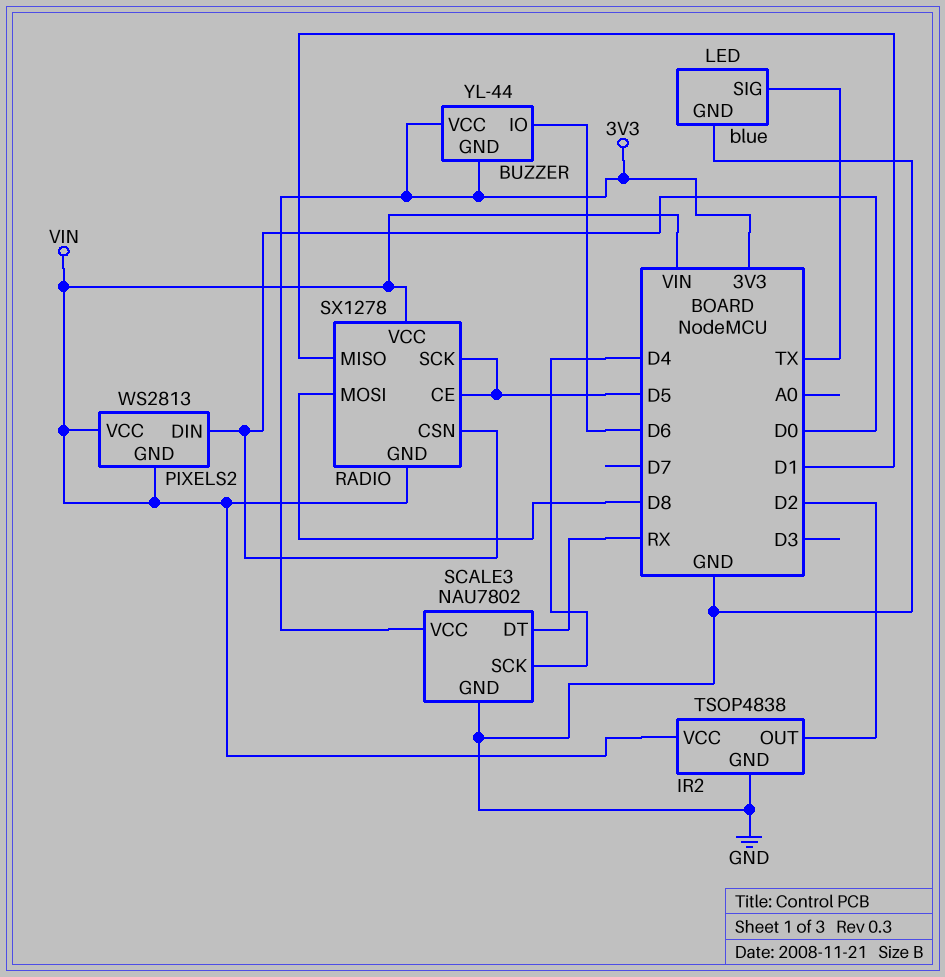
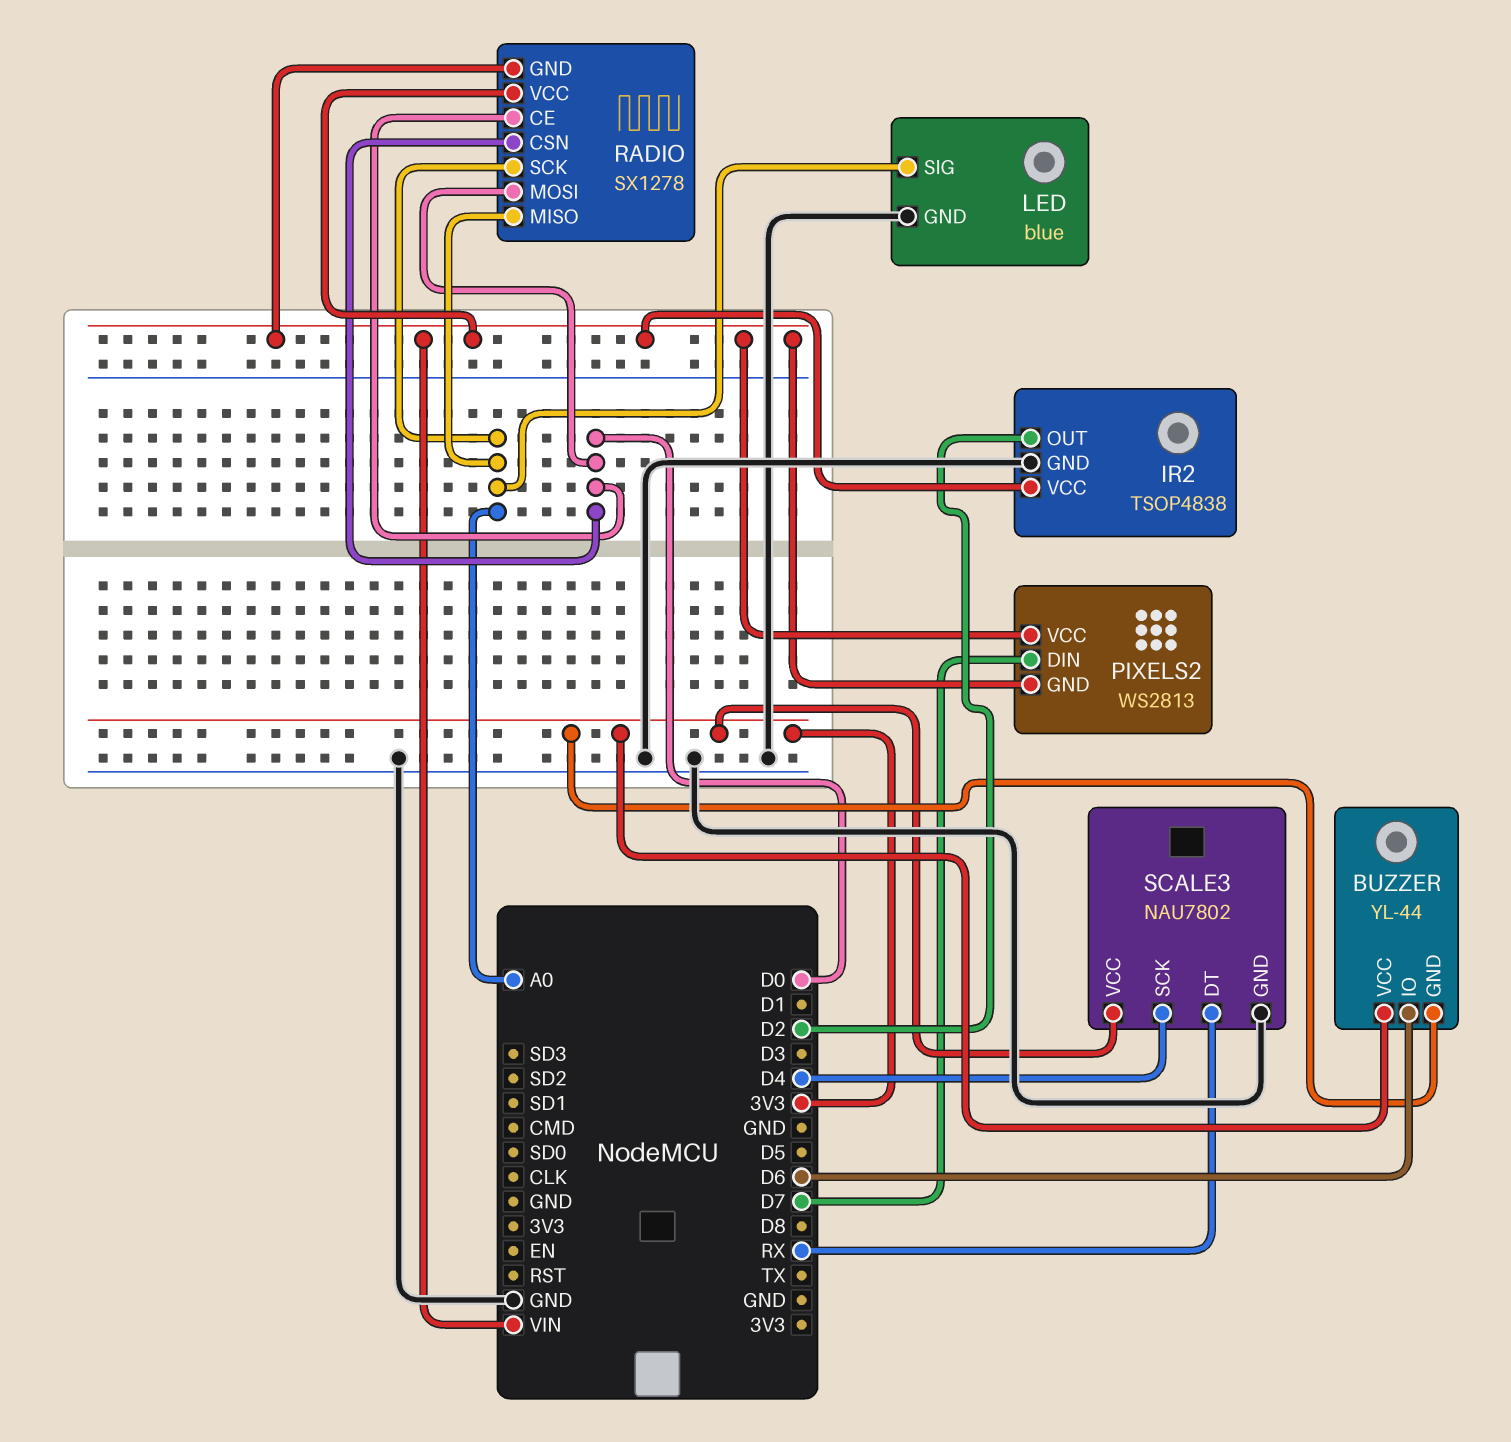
LED pin SIG: TX -> A0
PIXELS2 pin DIN: D0 -> D7
RADIO pin CE: D5 -> D0
RADIO pin MISO: D1 -> A0
RADIO pin MOSI: D8 -> D0
RADIO pin SCK: D5 -> A0

